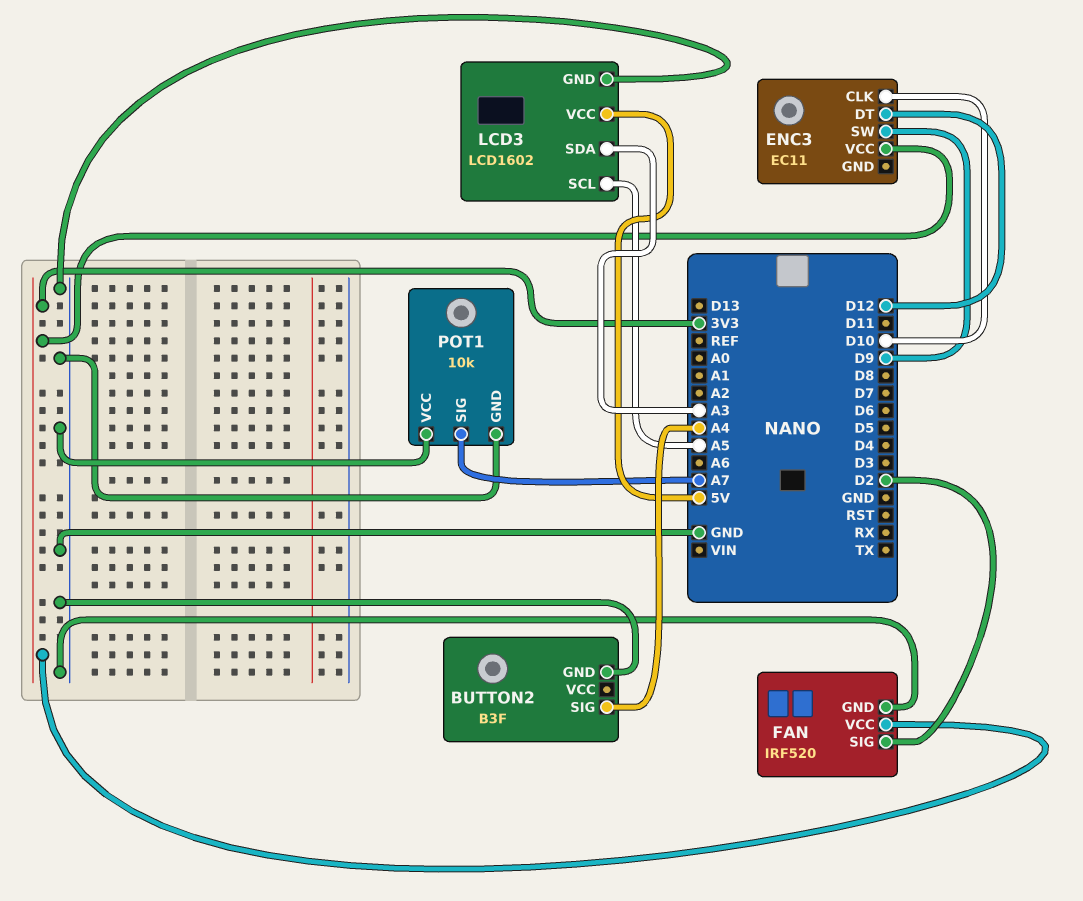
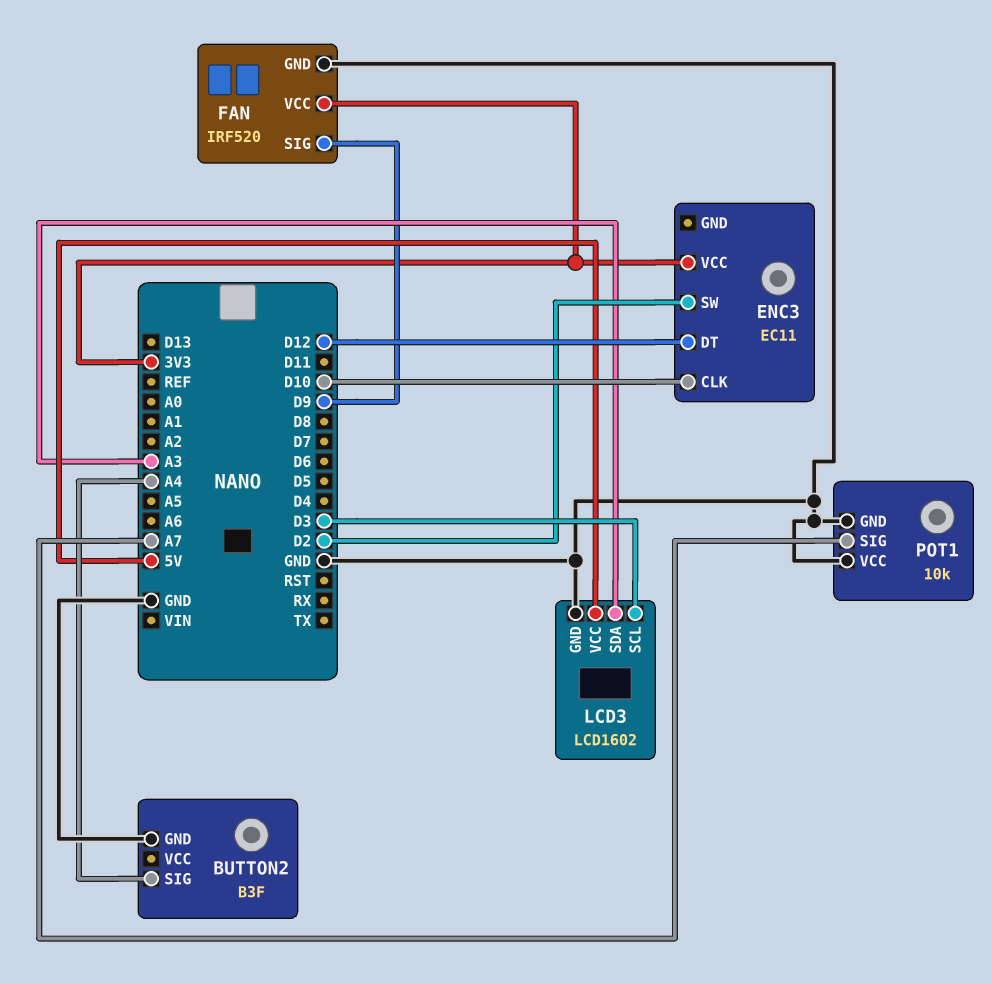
ENC3 pin SW: D9 -> D2
FAN pin SIG: D2 -> D9
LCD3 pin SCL: A5 -> D3

